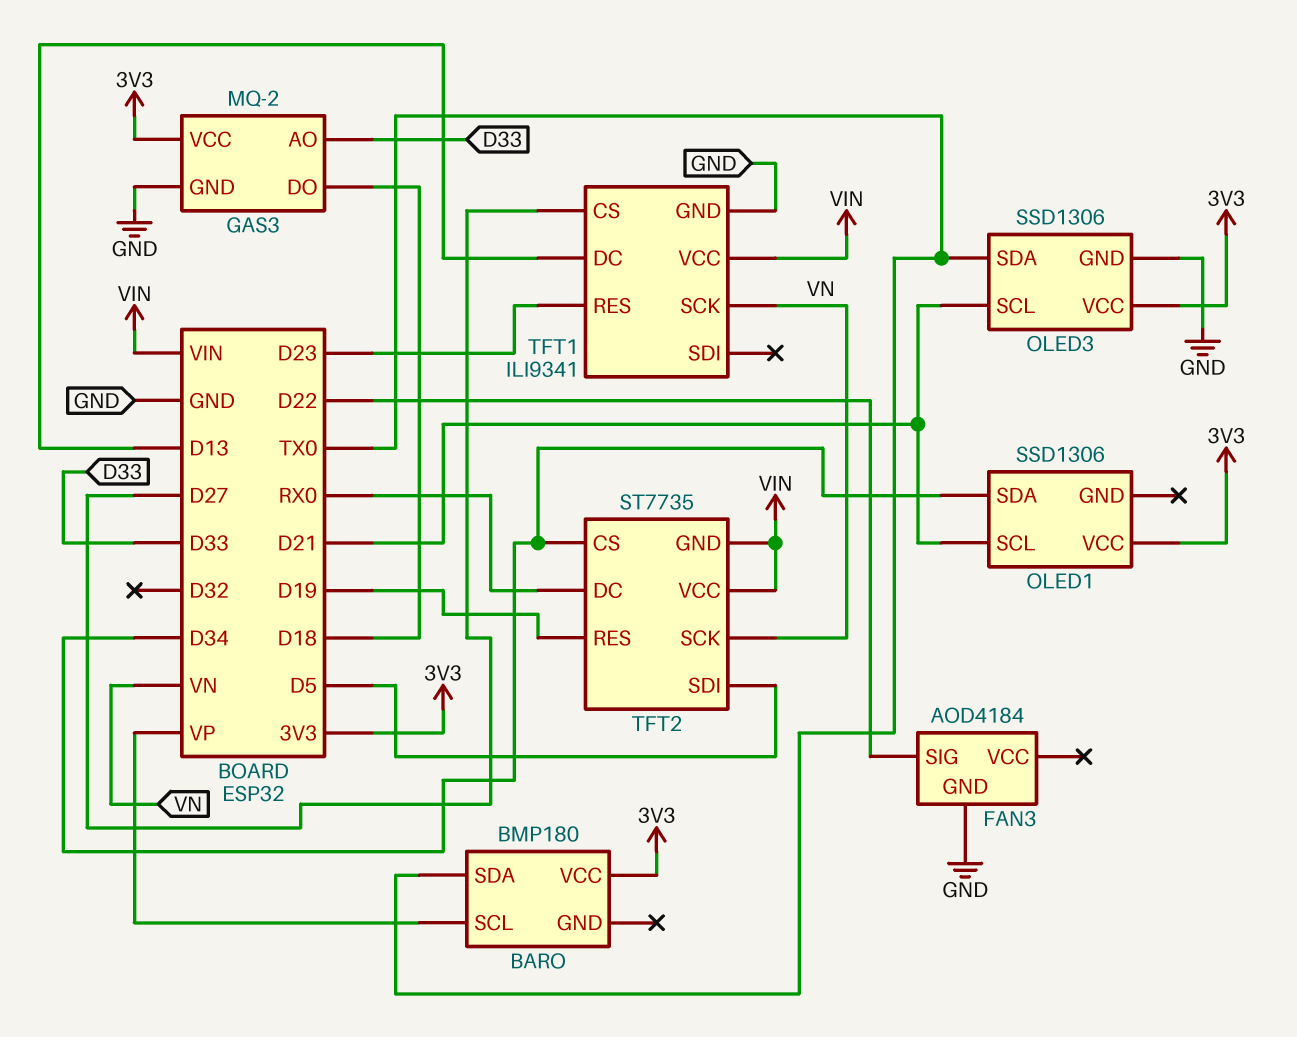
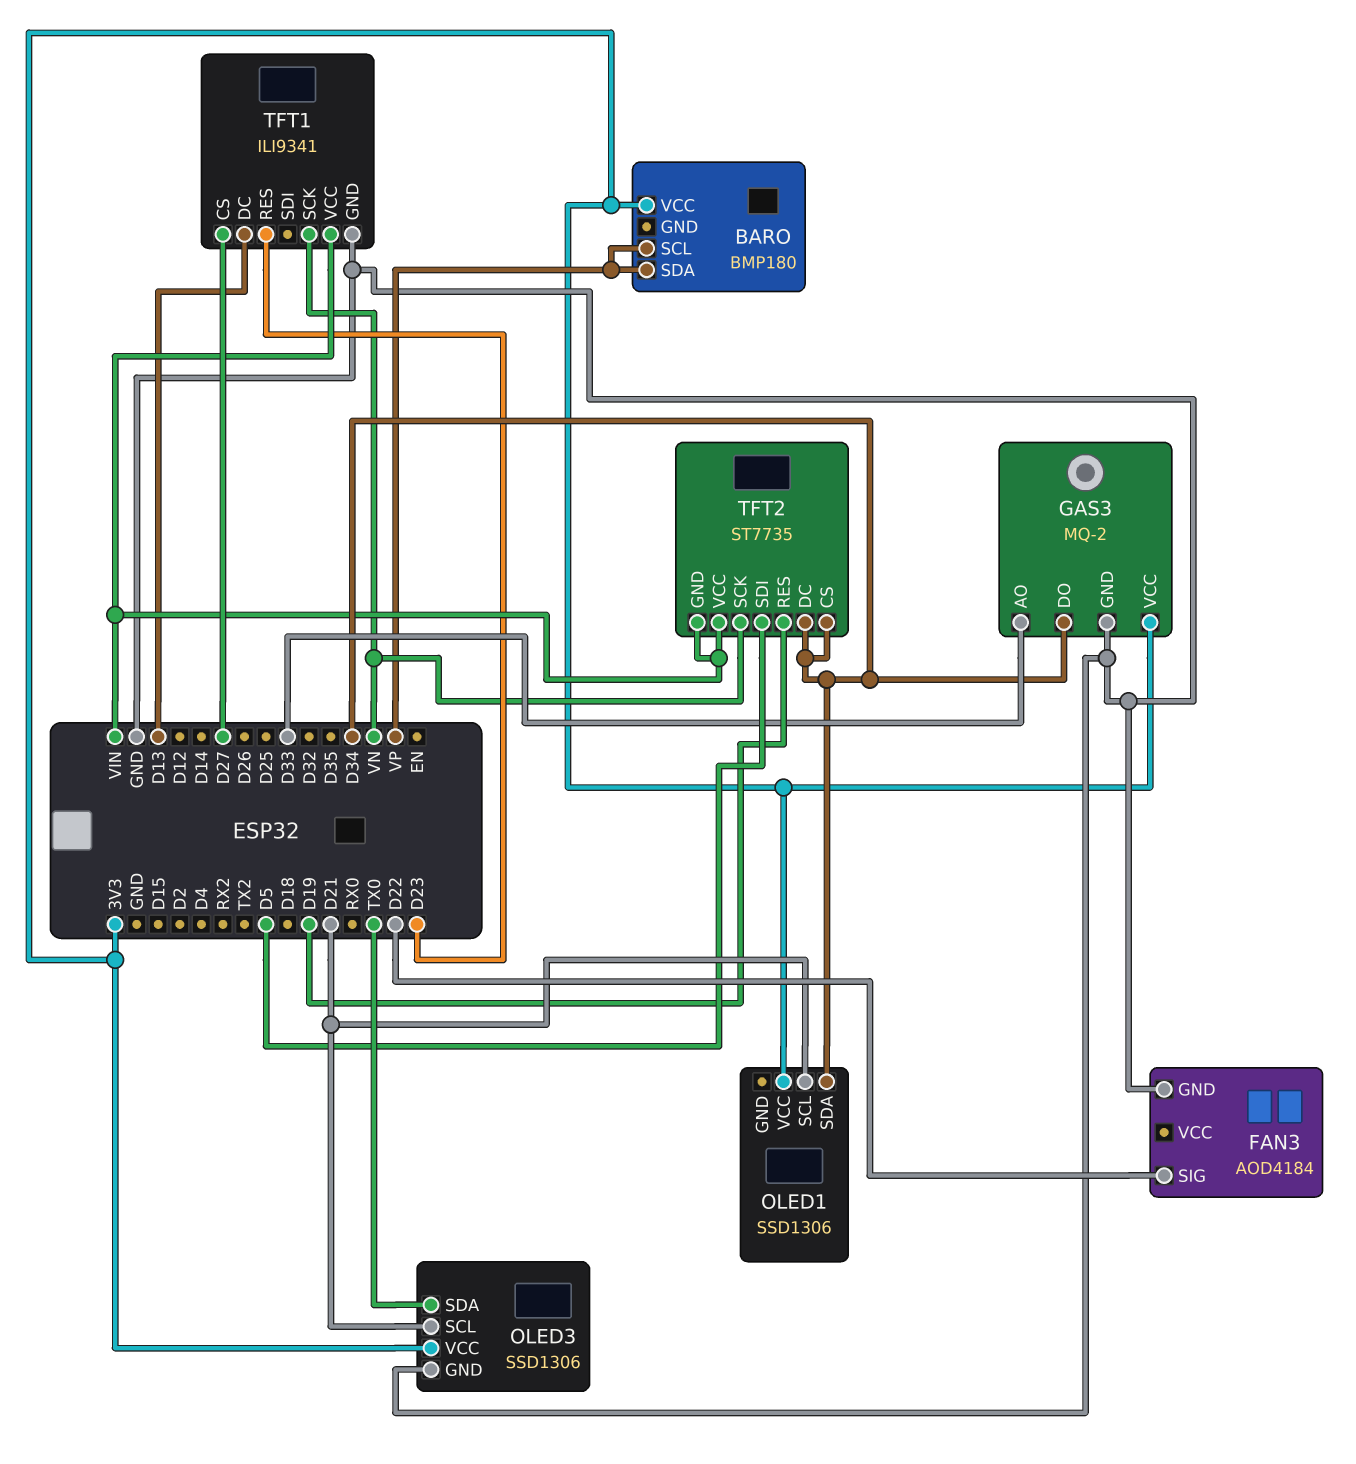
BARO pin SDA: TX0 -> VP
GAS3 pin DO: D18 -> D34
TFT2 pin DC: RX0 -> D34

